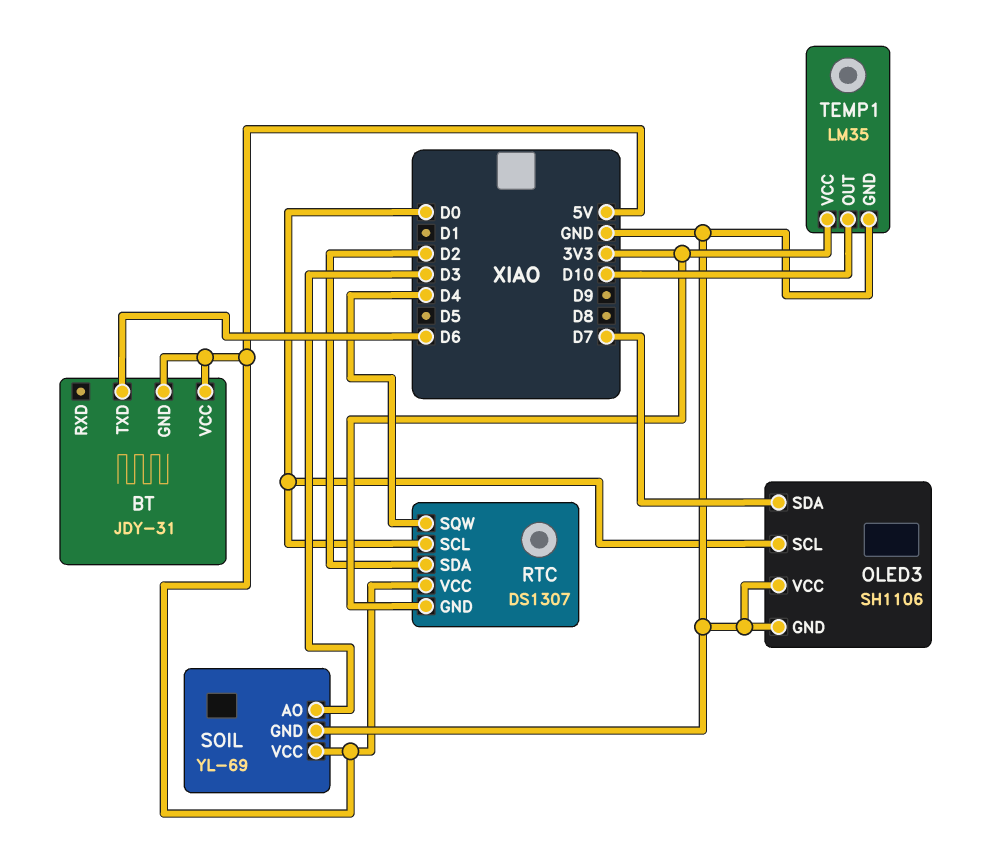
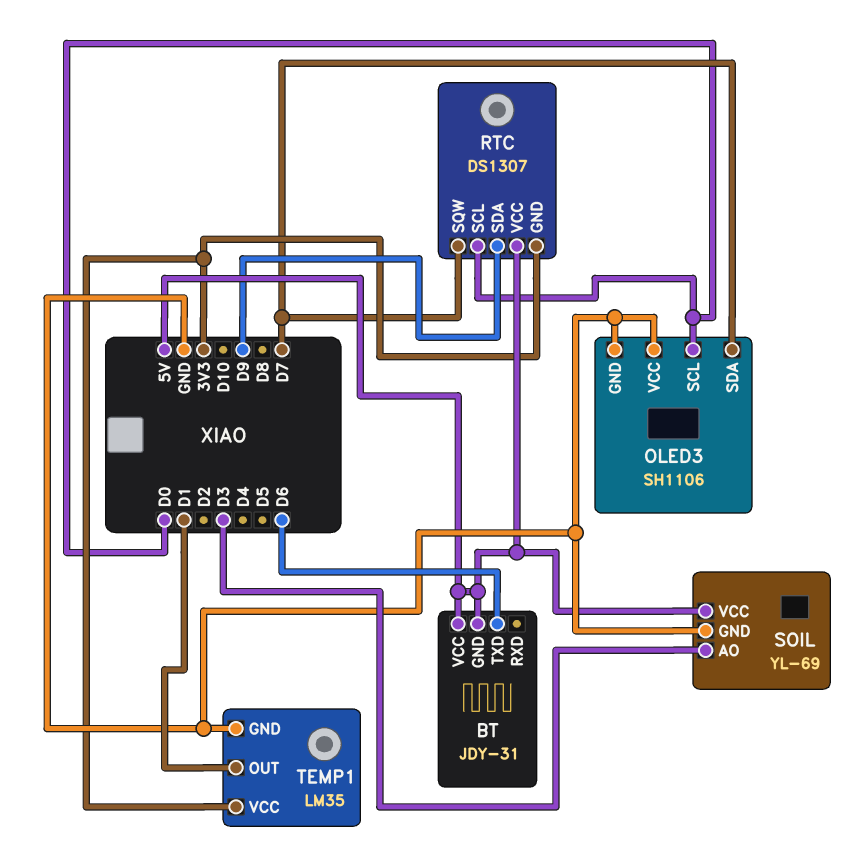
RTC pin SDA: D2 -> D9
RTC pin SQW: D4 -> D7
TEMP1 pin OUT: D10 -> D1

